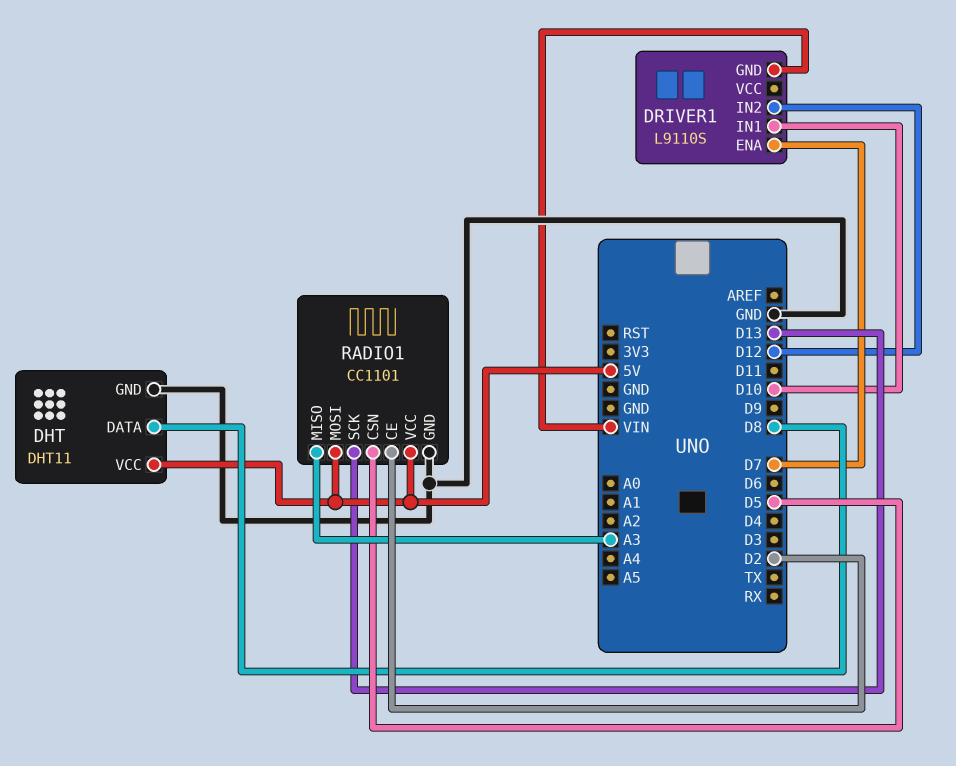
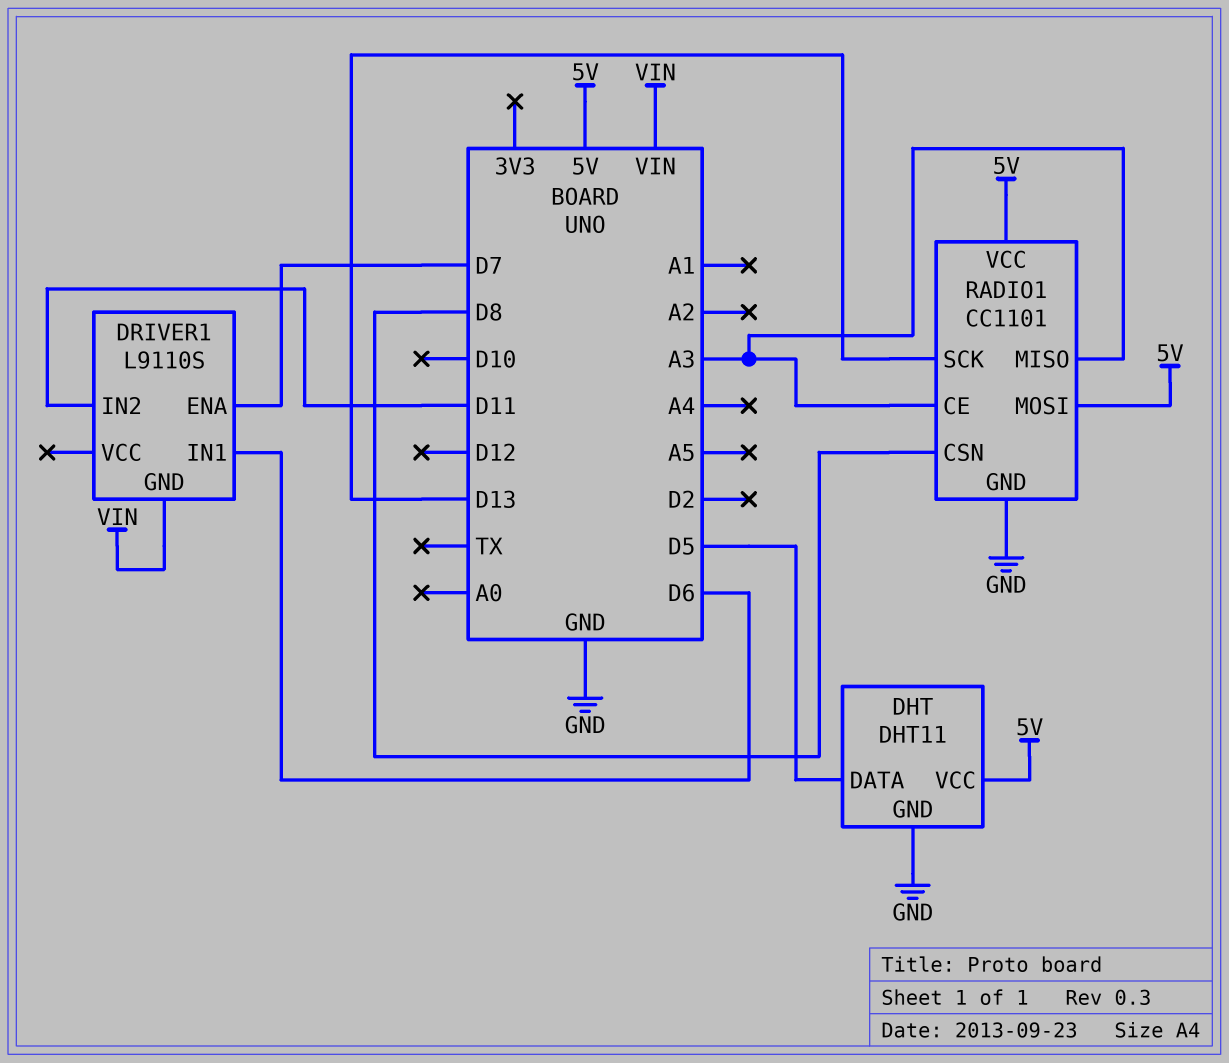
DHT pin DATA: D8 -> D5
DRIVER1 pin IN1: D10 -> D6
DRIVER1 pin IN2: D12 -> D11
RADIO1 pin CE: D2 -> A3
RADIO1 pin CSN: D5 -> D8

